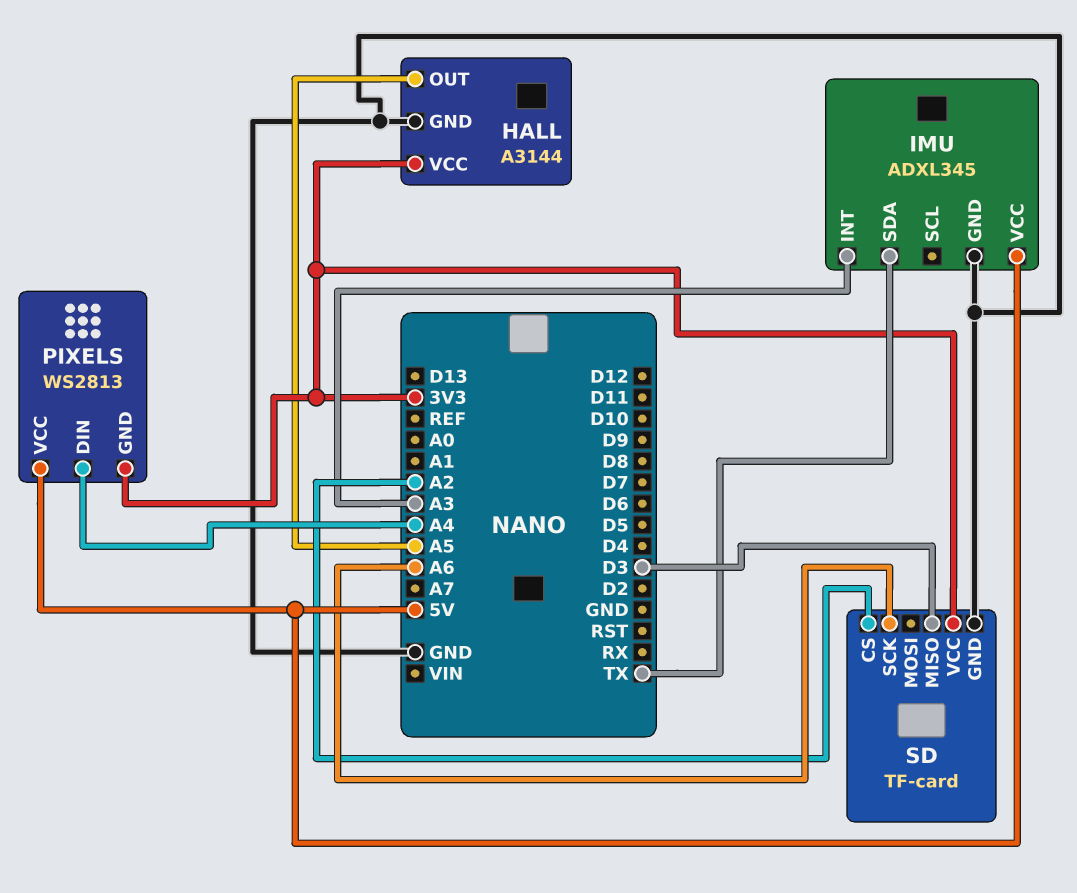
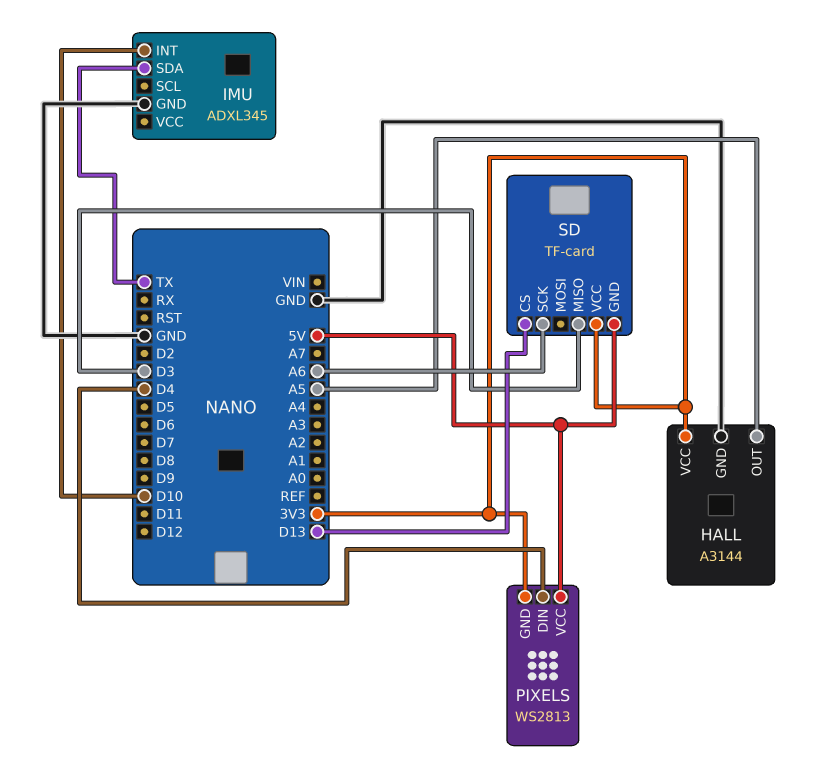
IMU pin INT: A3 -> D10
IMU pin VCC: 5V -> none
PIXELS pin DIN: A4 -> D4
SD pin CS: A2 -> D13
SD pin GND: GND -> 5V

